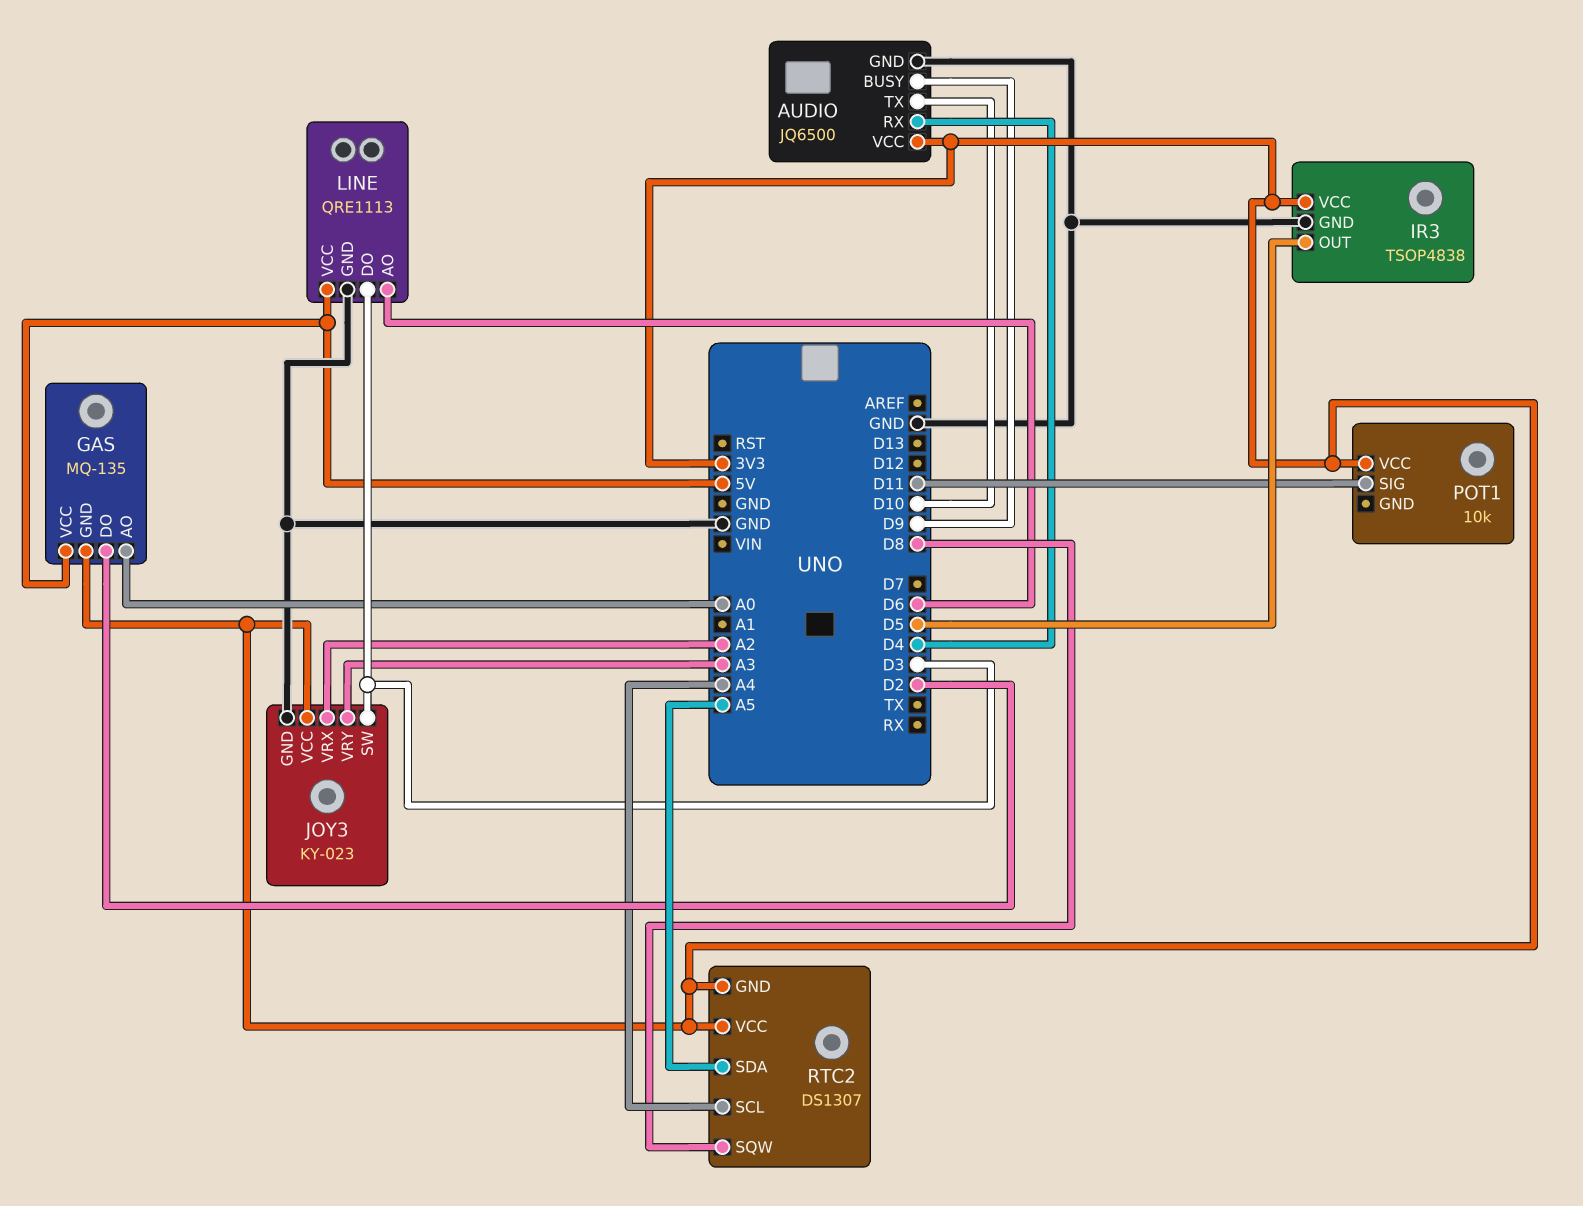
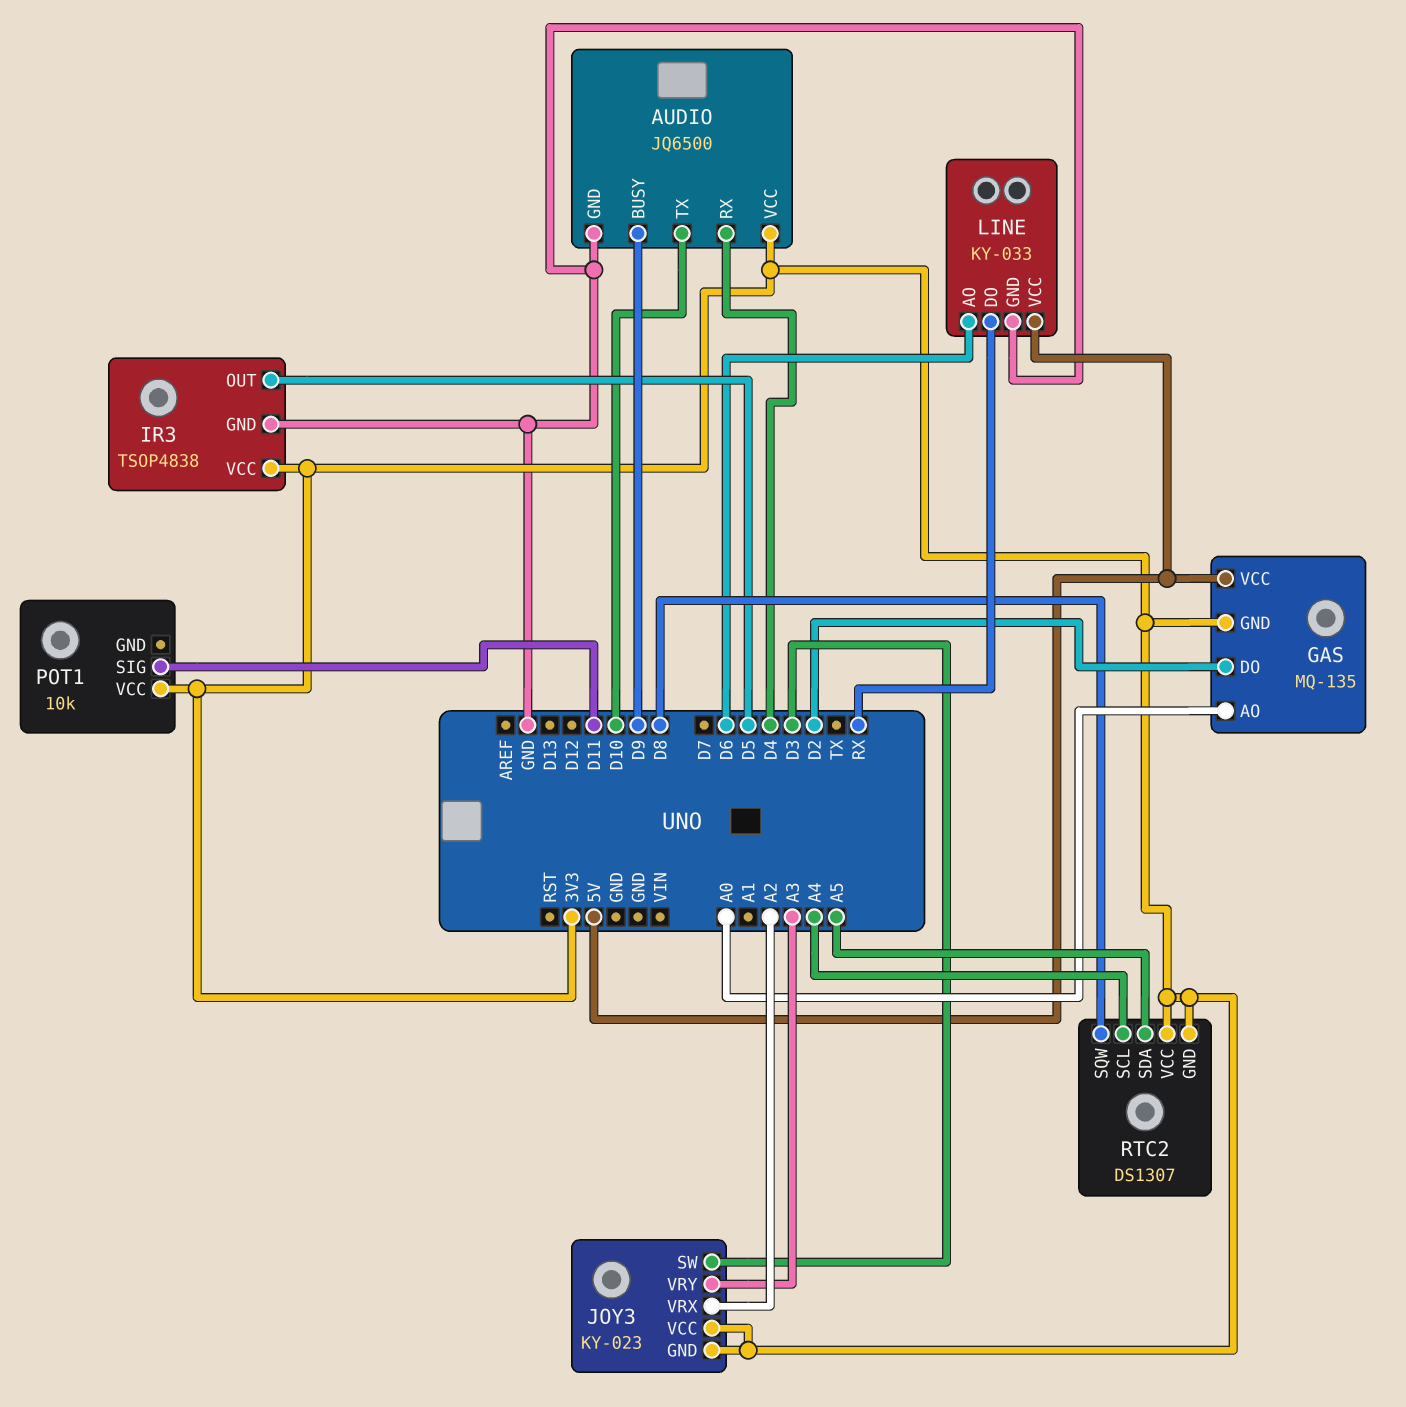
JOY3 pin GND: GND -> 3V3
LINE: QRE1113 -> KY-033
LINE pin DO: D3 -> RX

